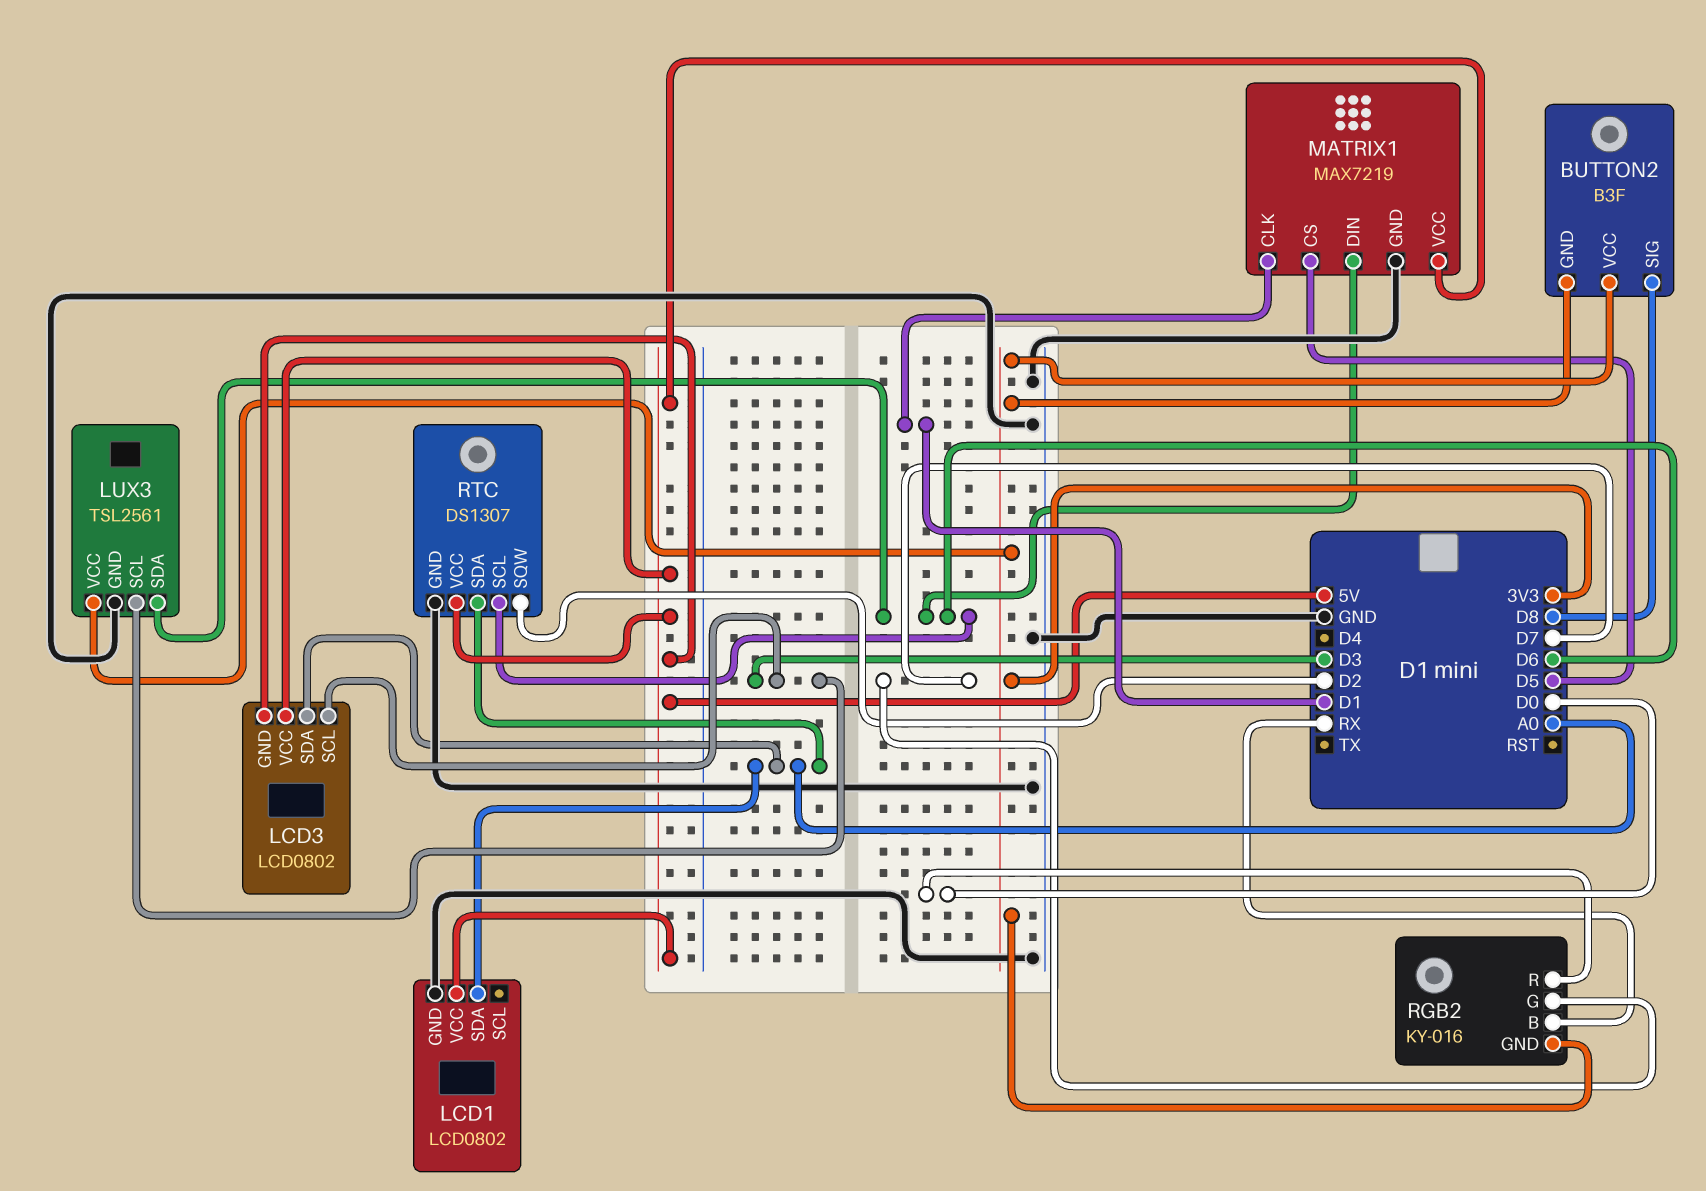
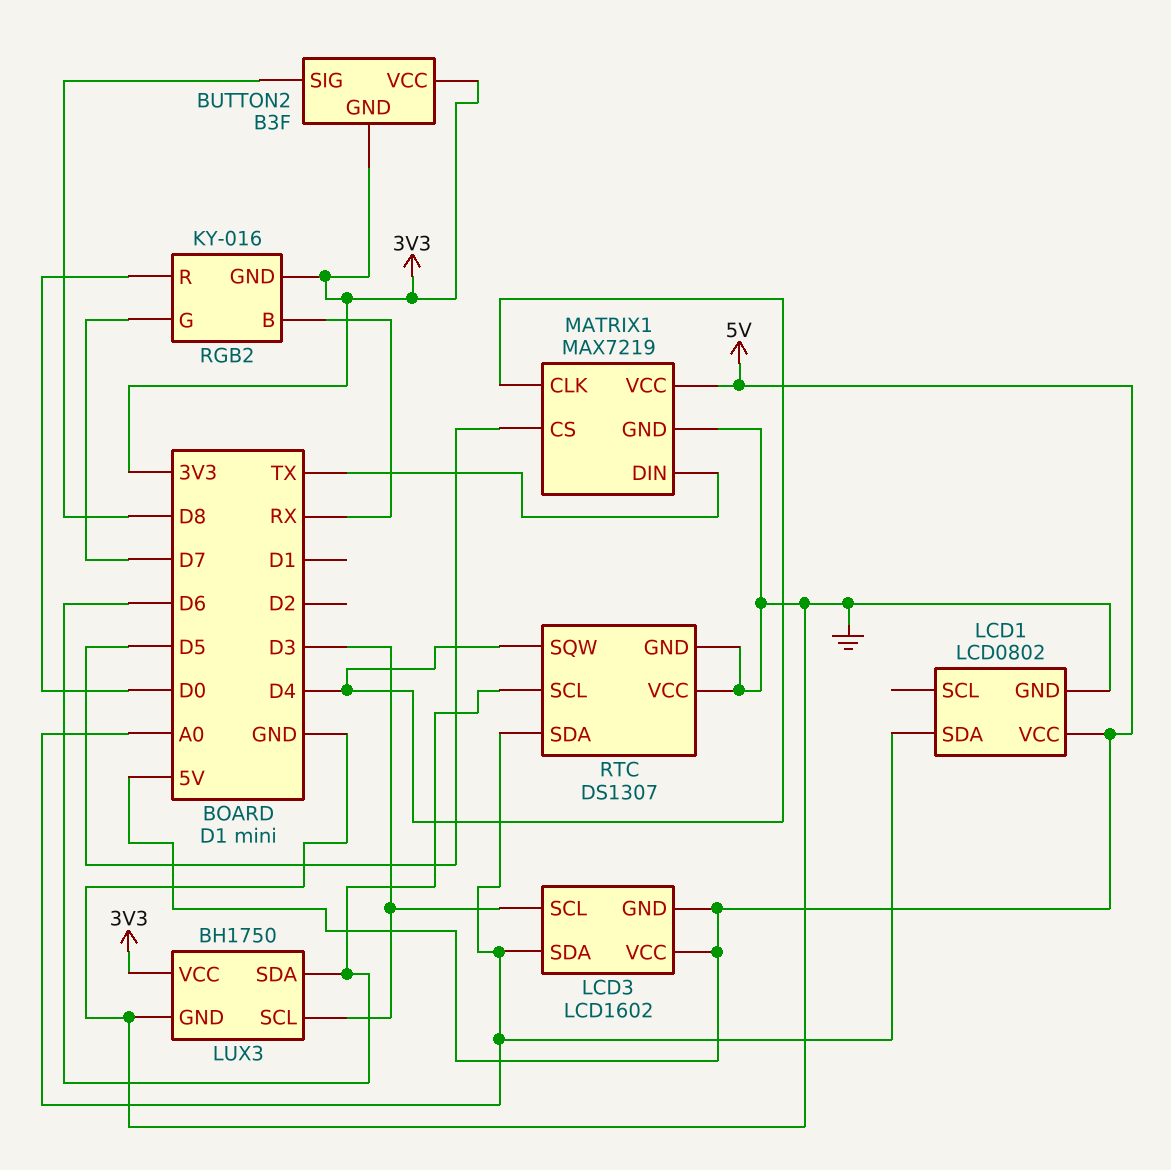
LCD3: LCD0802 -> LCD1602
LUX3: TSL2561 -> BH1750
MATRIX1 pin CLK: D1 -> D4
MATRIX1 pin DIN: D6 -> TX
RTC pin SQW: D2 -> D4
RTC pin VCC: 5V -> GND

